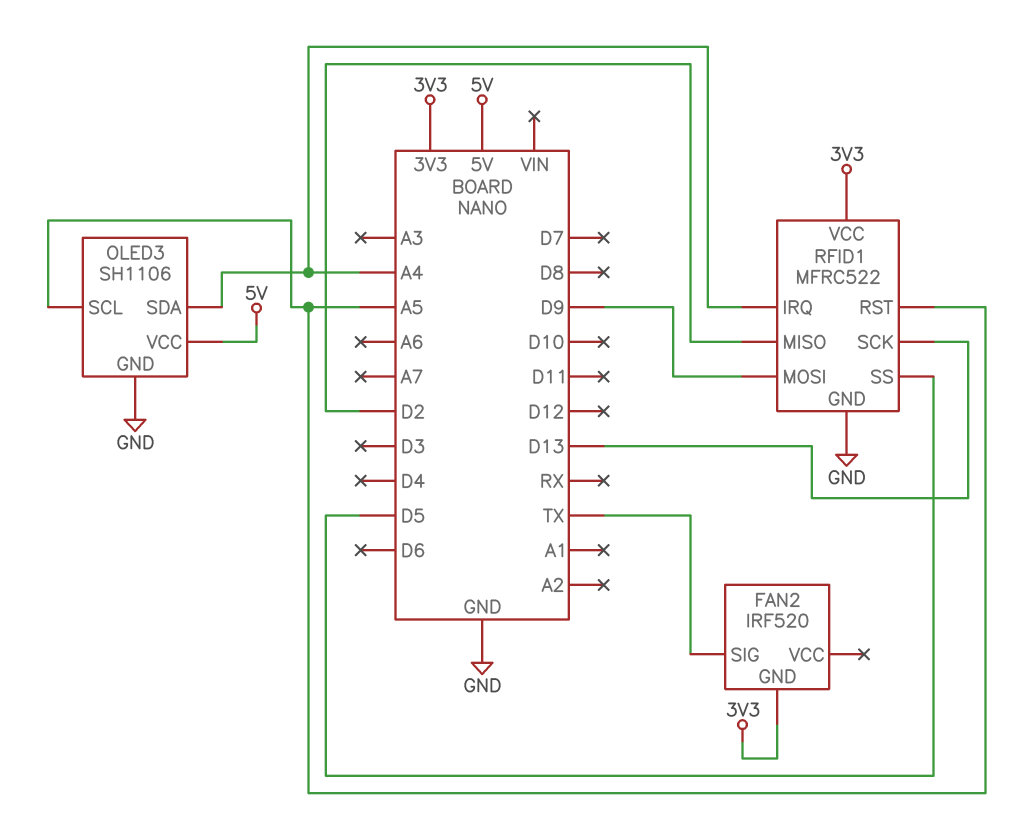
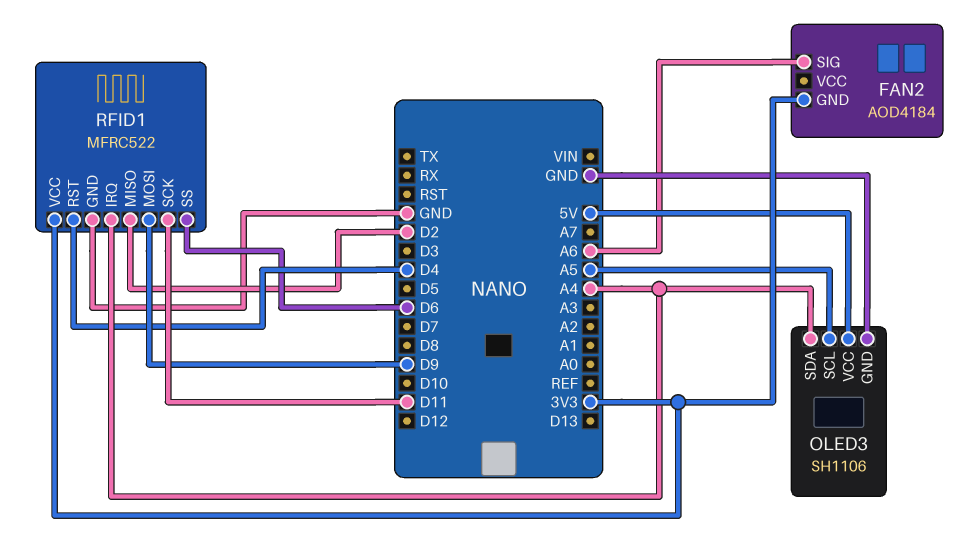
FAN2: IRF520 -> AOD4184
FAN2 pin SIG: TX -> A6
RFID1 pin RST: A5 -> D4
RFID1 pin SCK: D13 -> D11
RFID1 pin SS: D5 -> D6

